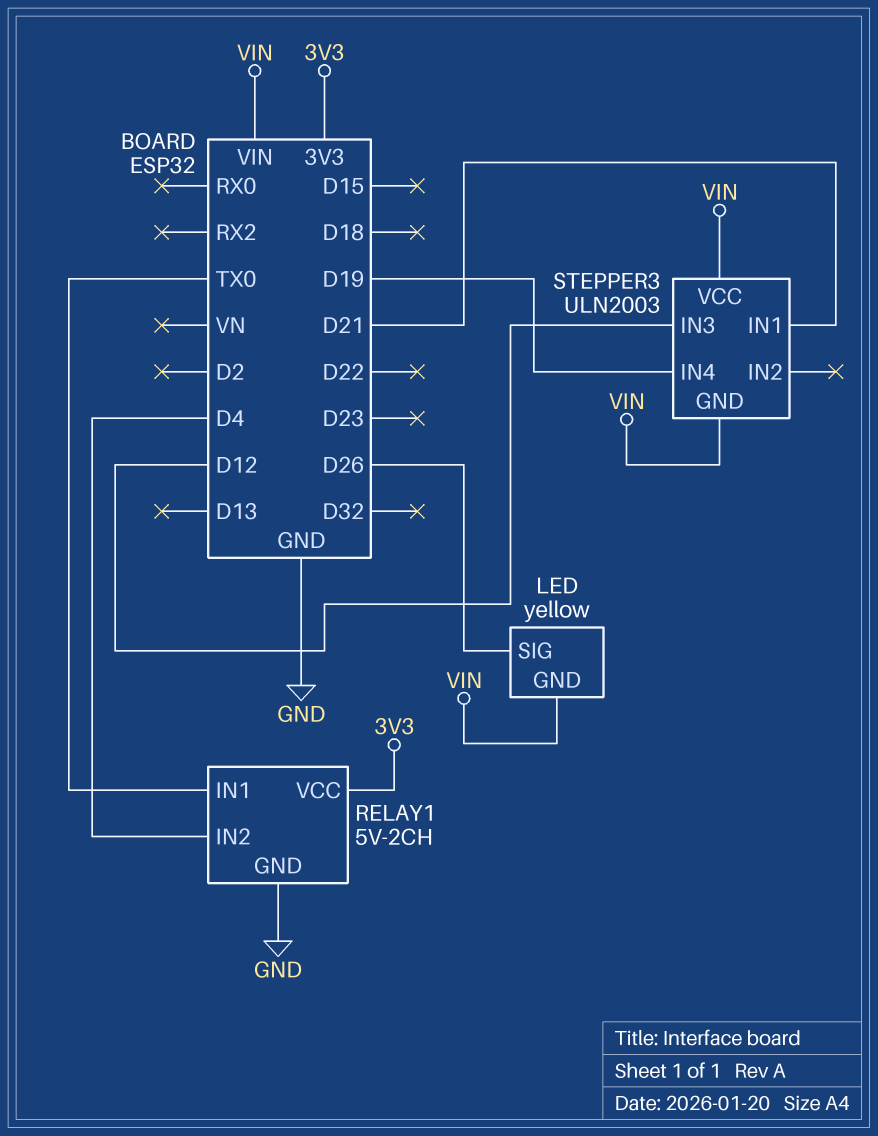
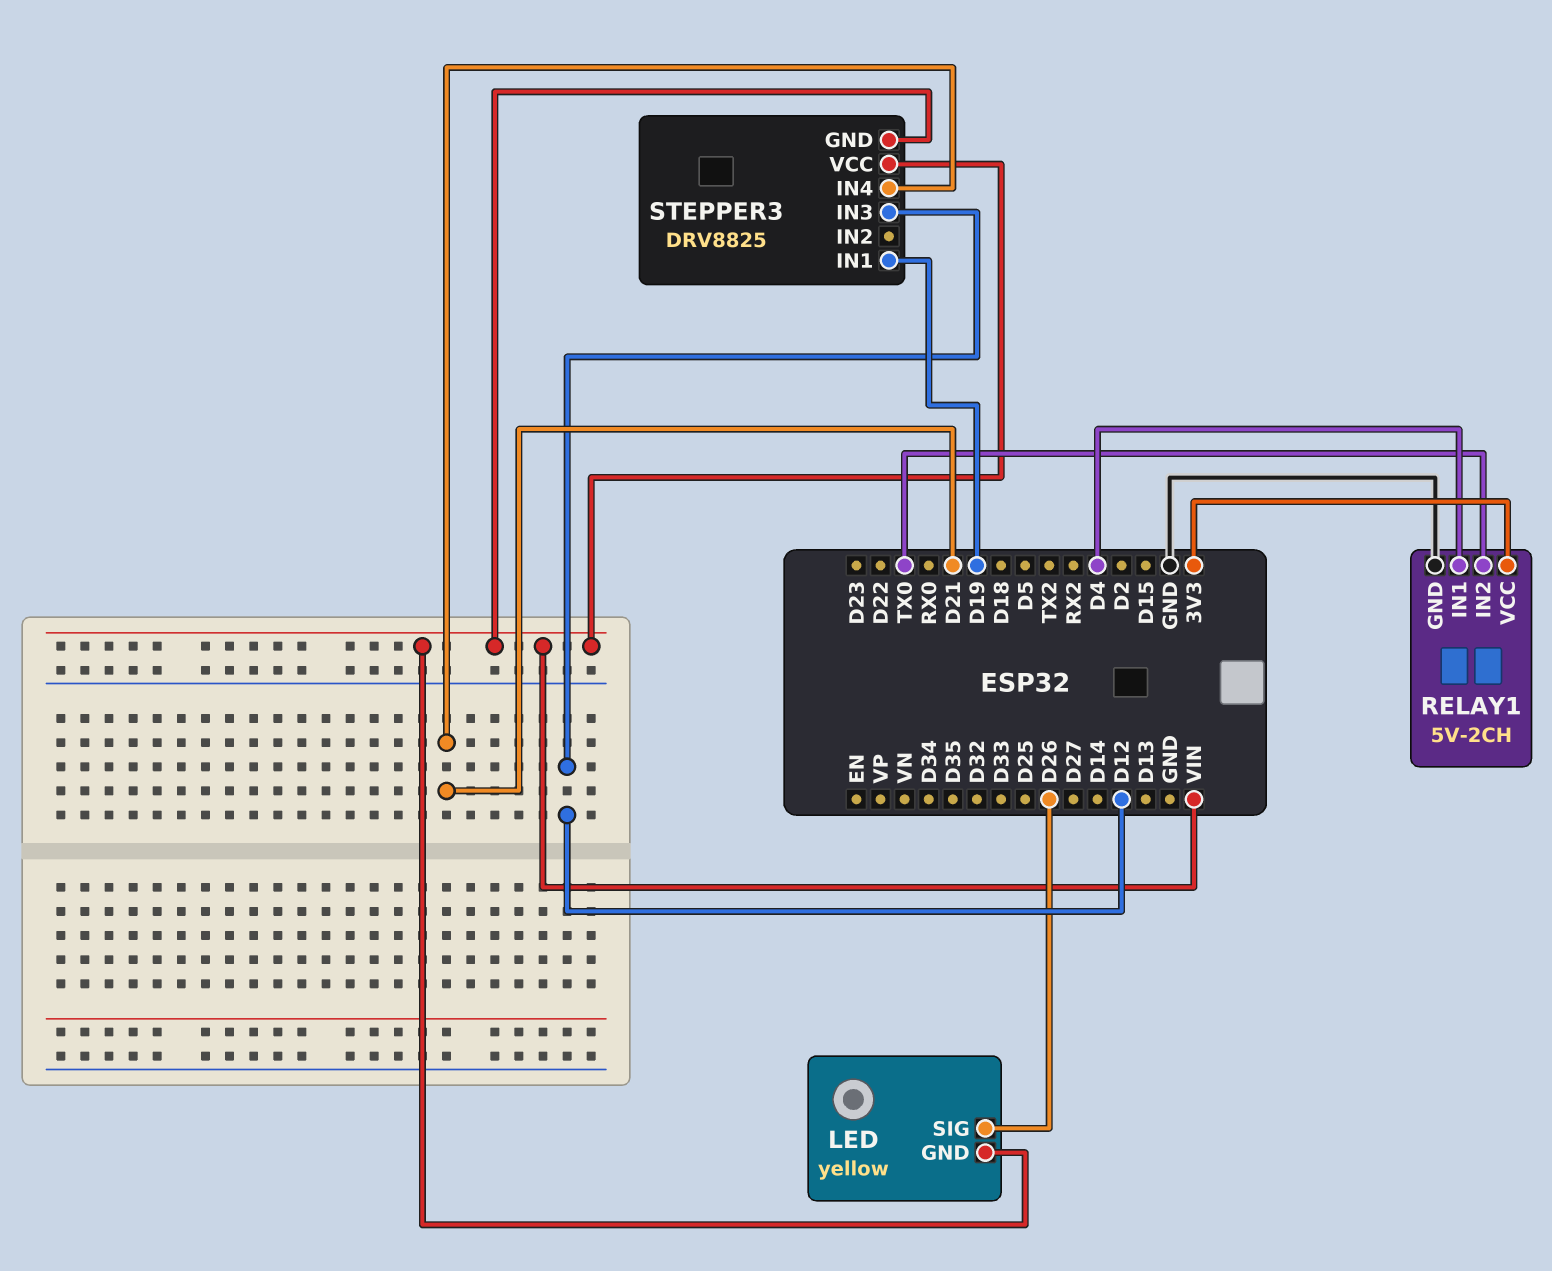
RELAY1 pin IN1: TX0 -> D4
RELAY1 pin IN2: D4 -> TX0
STEPPER3: ULN2003 -> DRV8825
STEPPER3 pin IN1: D21 -> D19
STEPPER3 pin IN4: D19 -> D21

